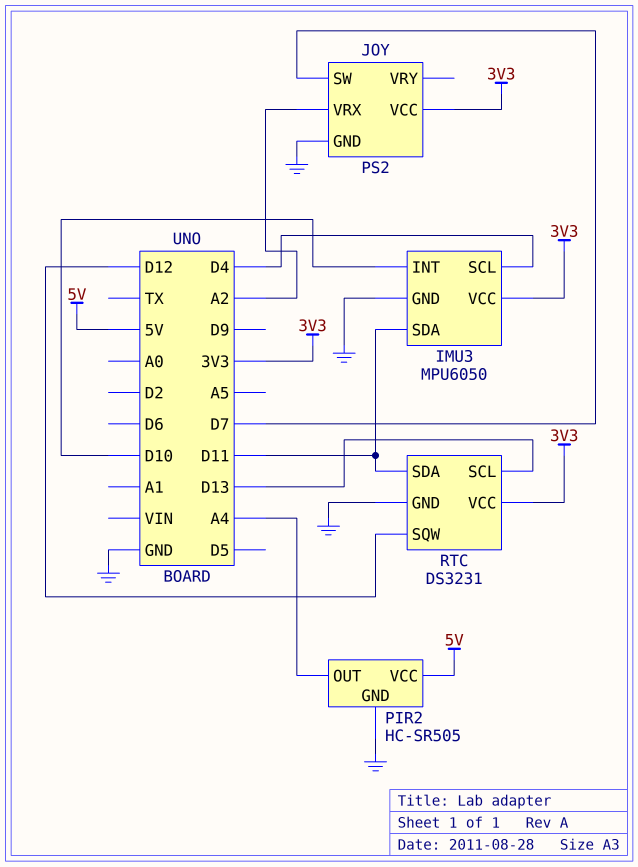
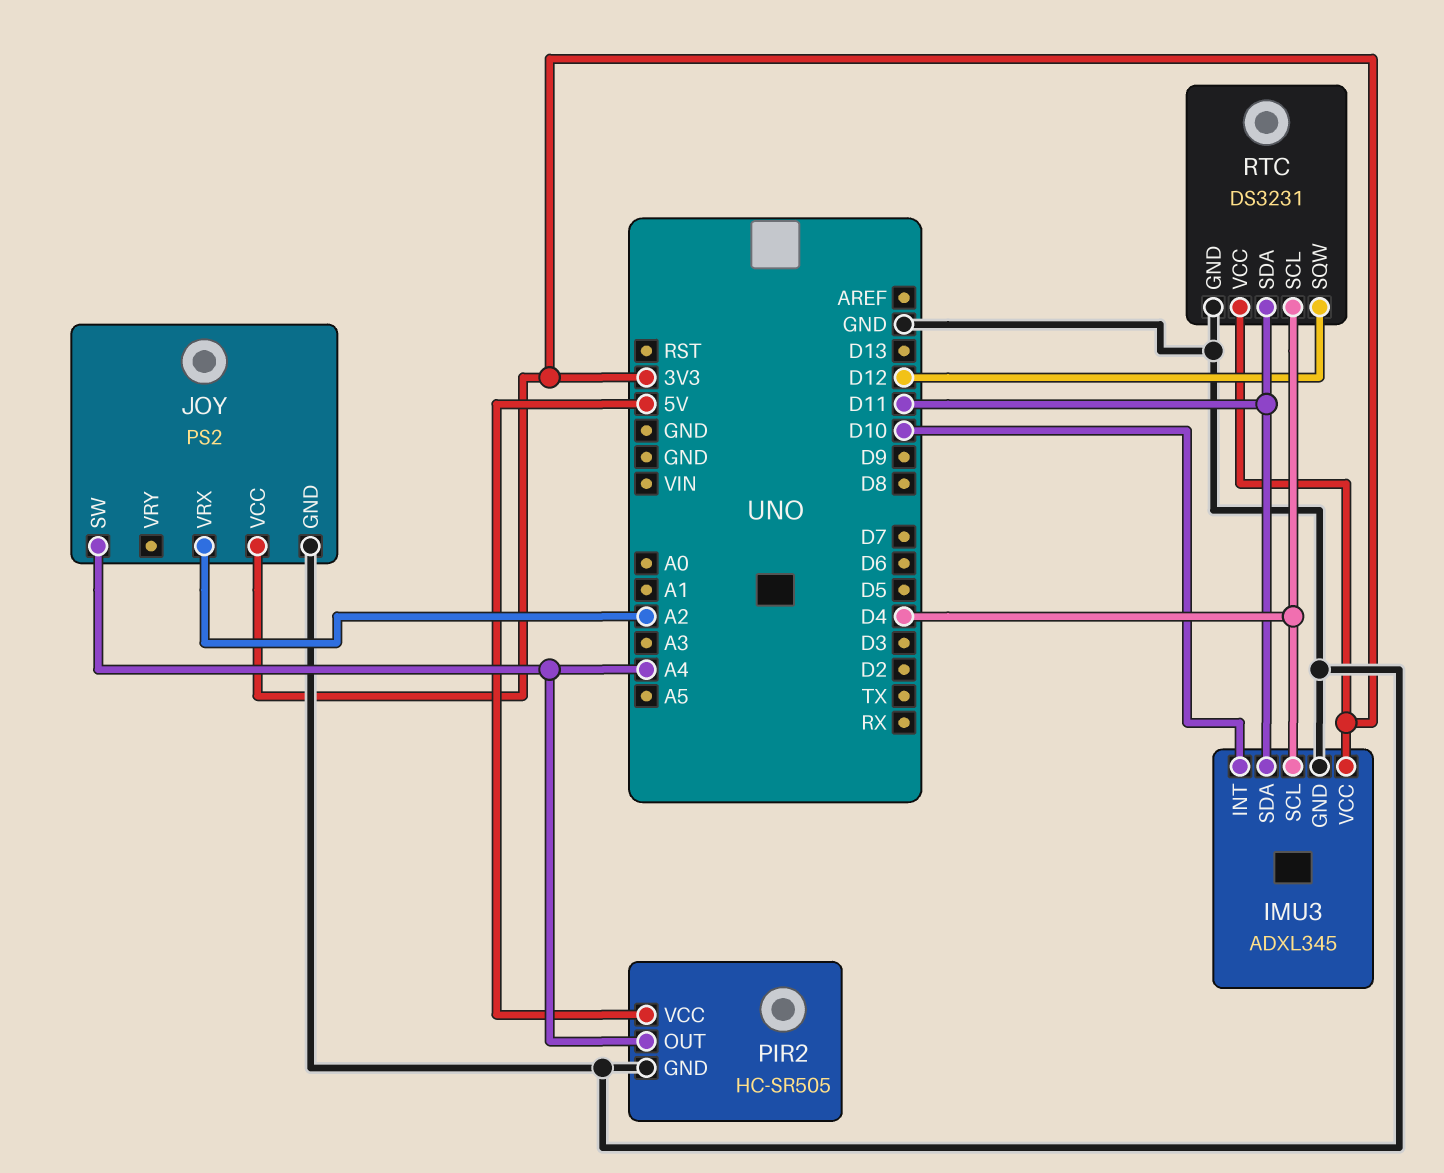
IMU3: MPU6050 -> ADXL345
JOY pin SW: D7 -> A4
RTC pin SCL: D13 -> D4

